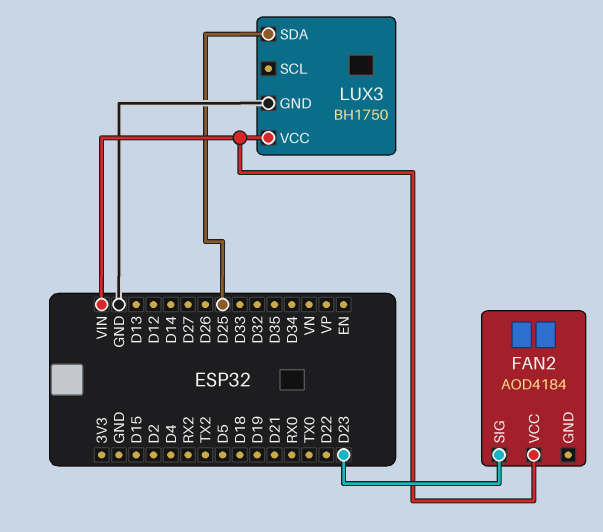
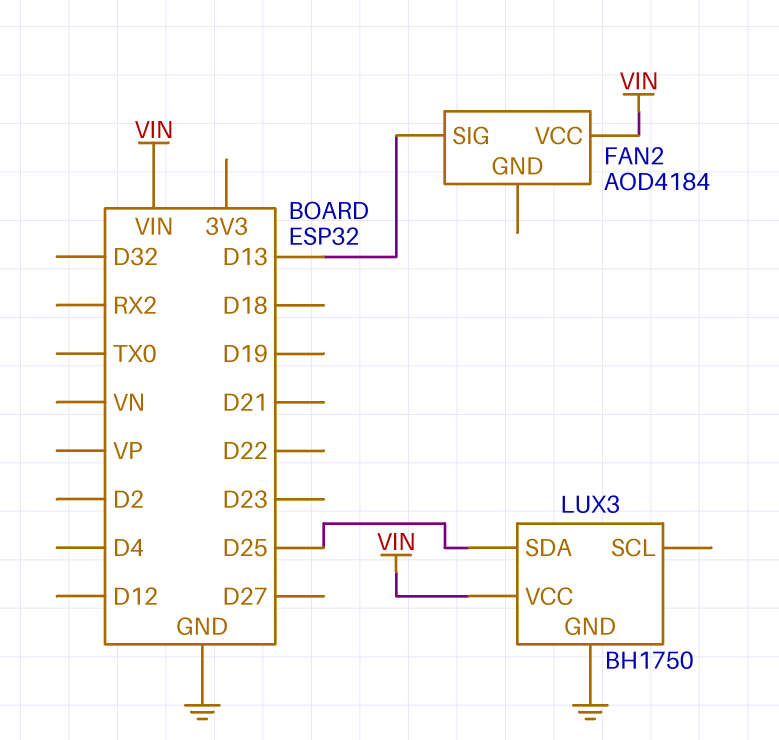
FAN2 pin SIG: D23 -> D13

